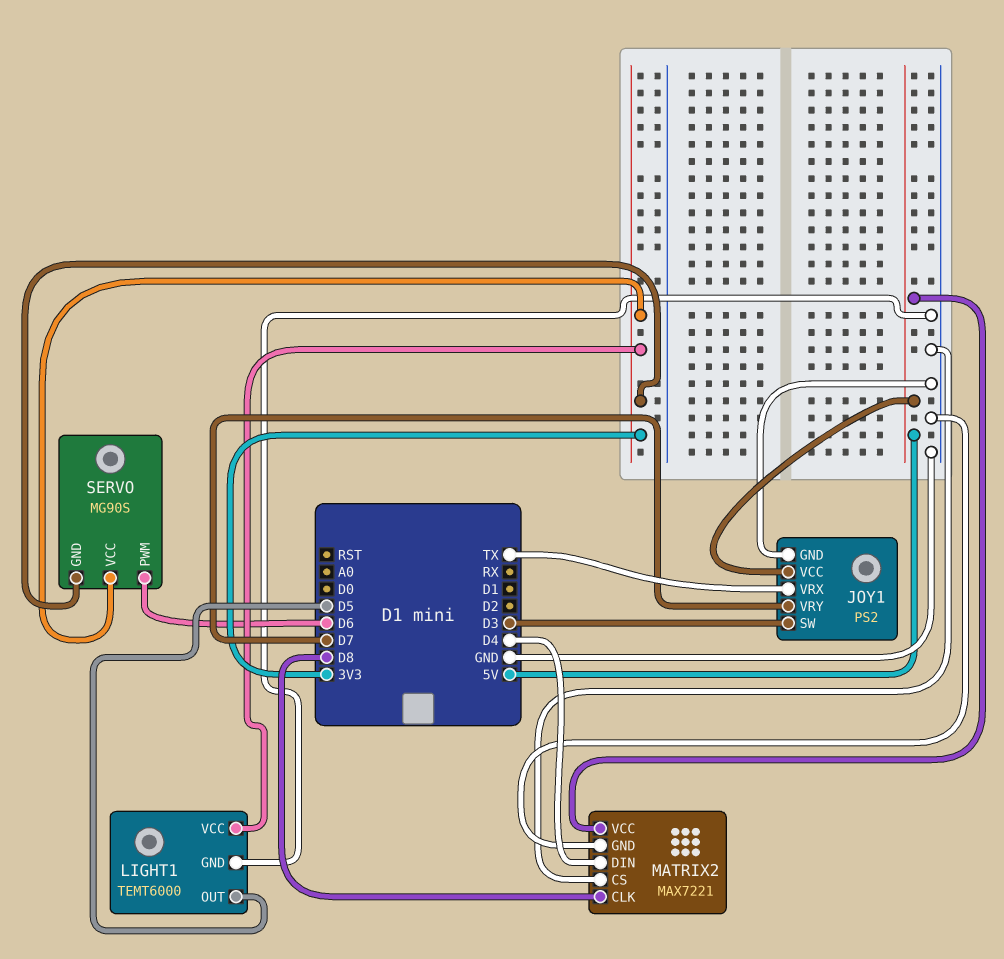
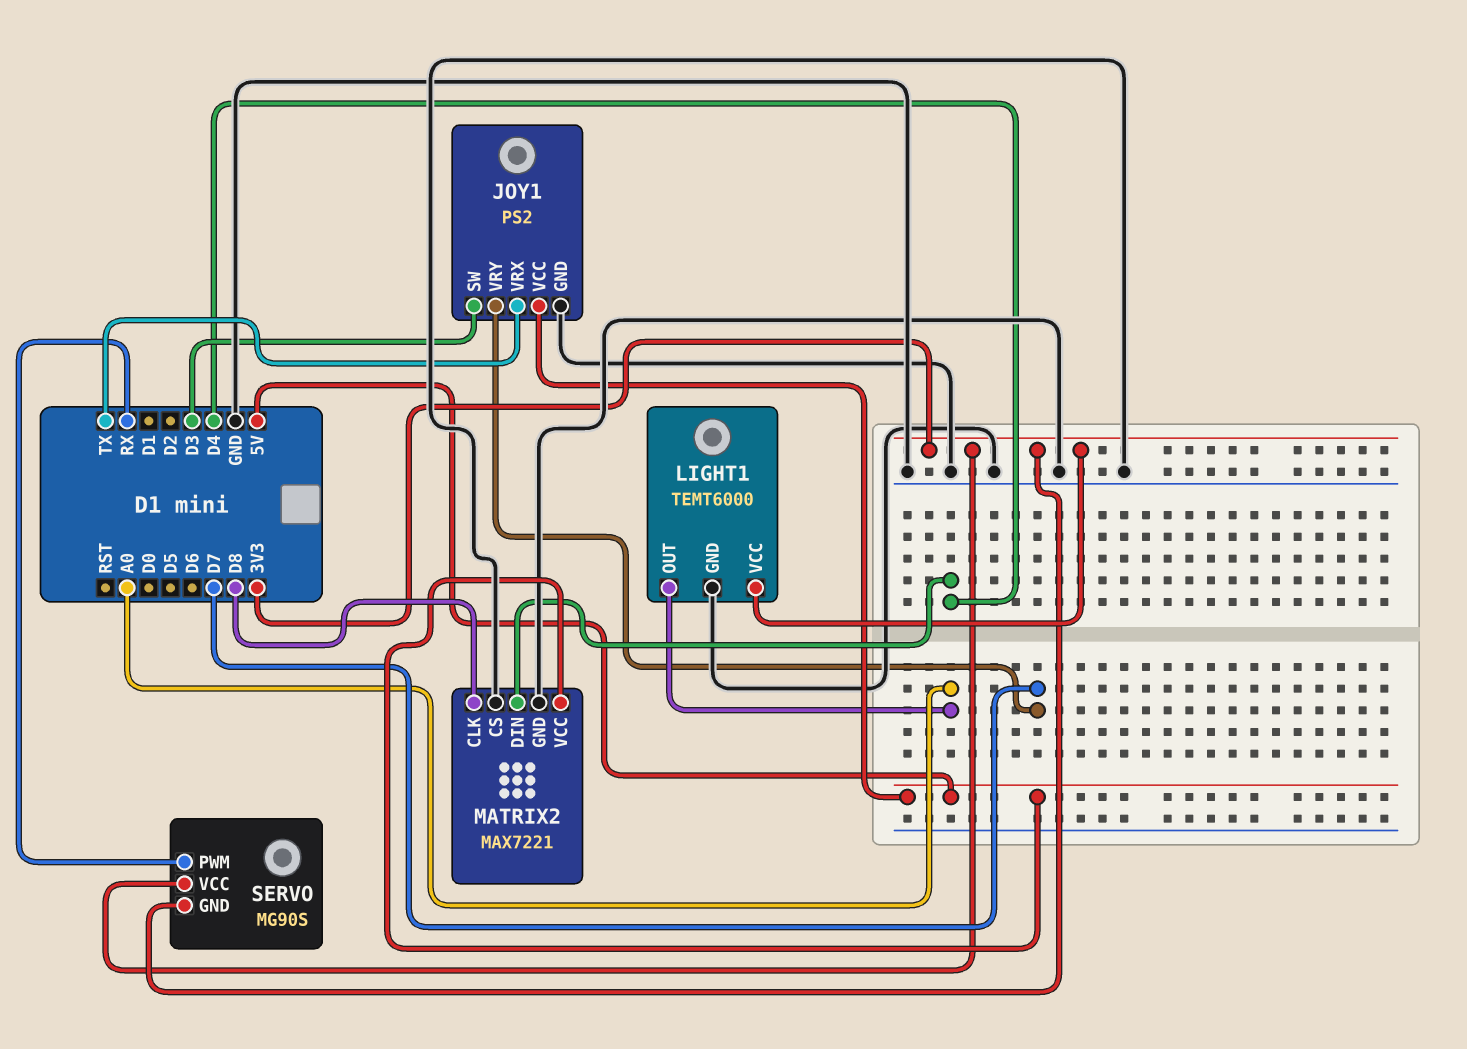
LIGHT1 pin OUT: D5 -> A0
SERVO pin PWM: D6 -> RX

